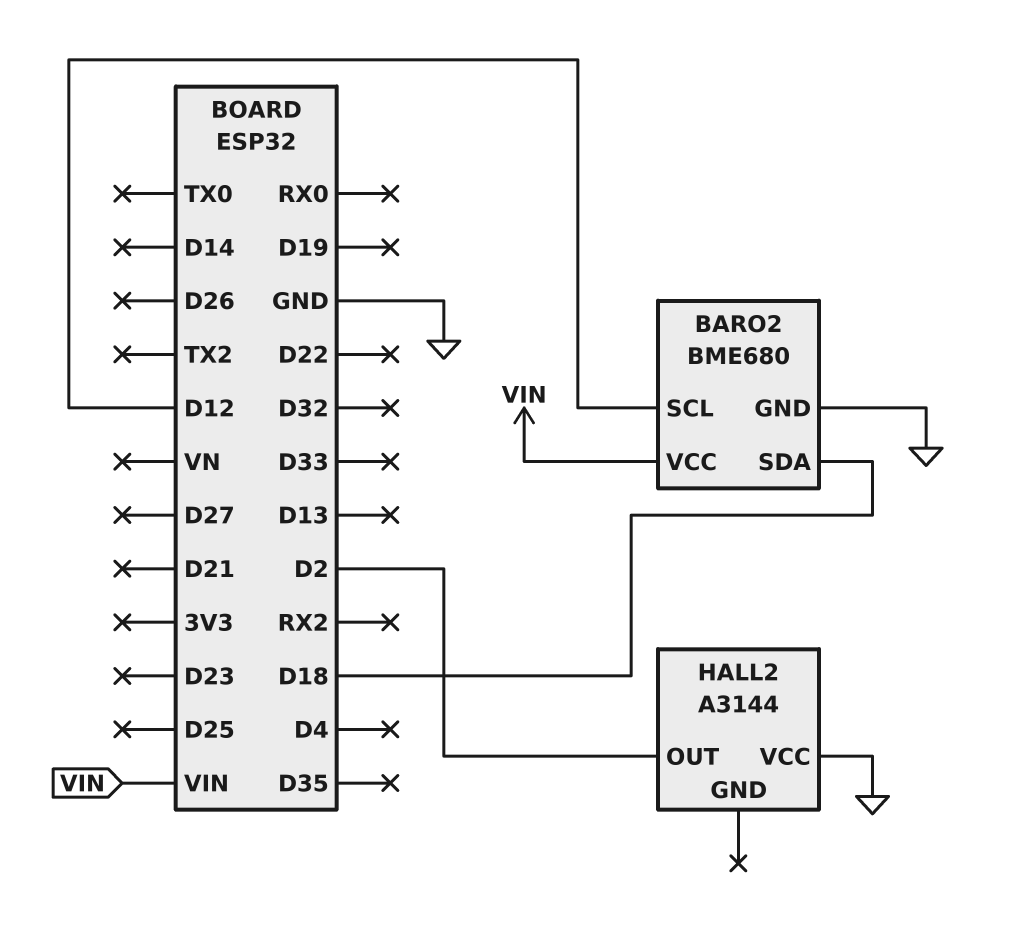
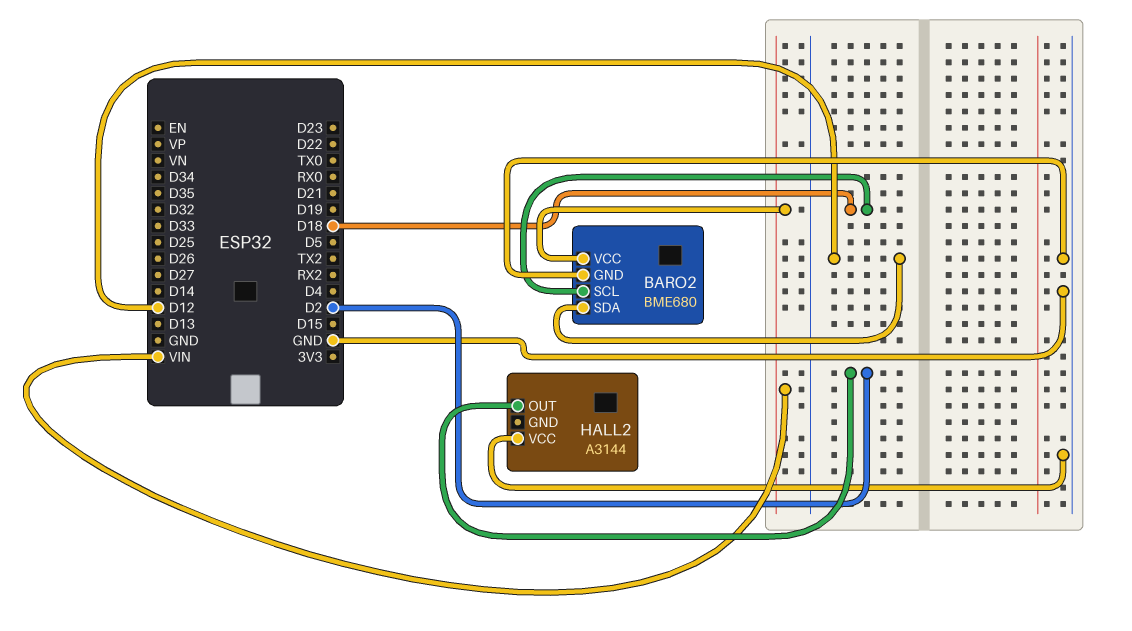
BARO2 pin SCL: D12 -> D18
BARO2 pin SDA: D18 -> D12

